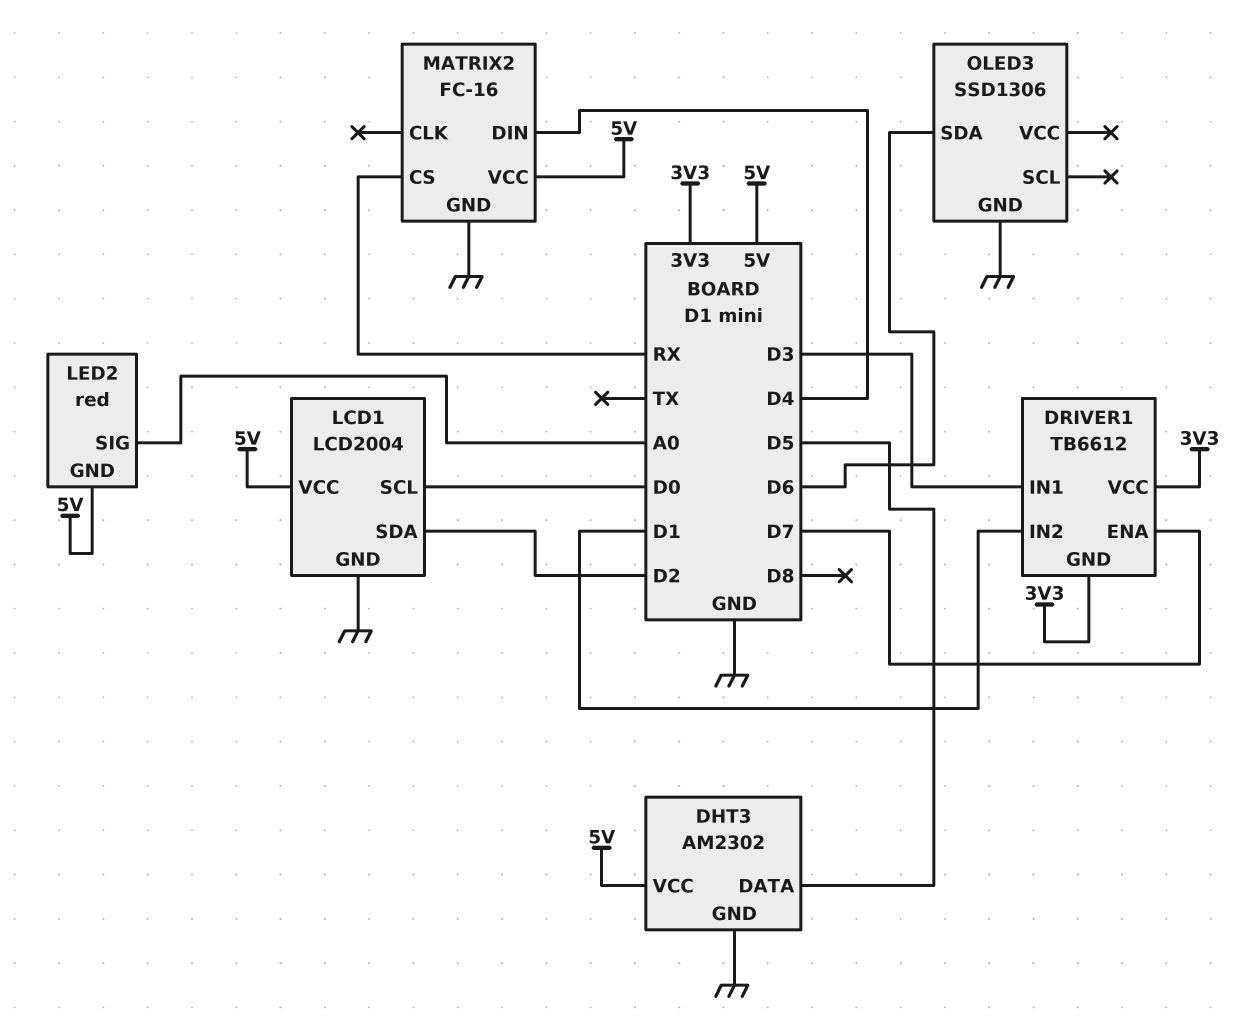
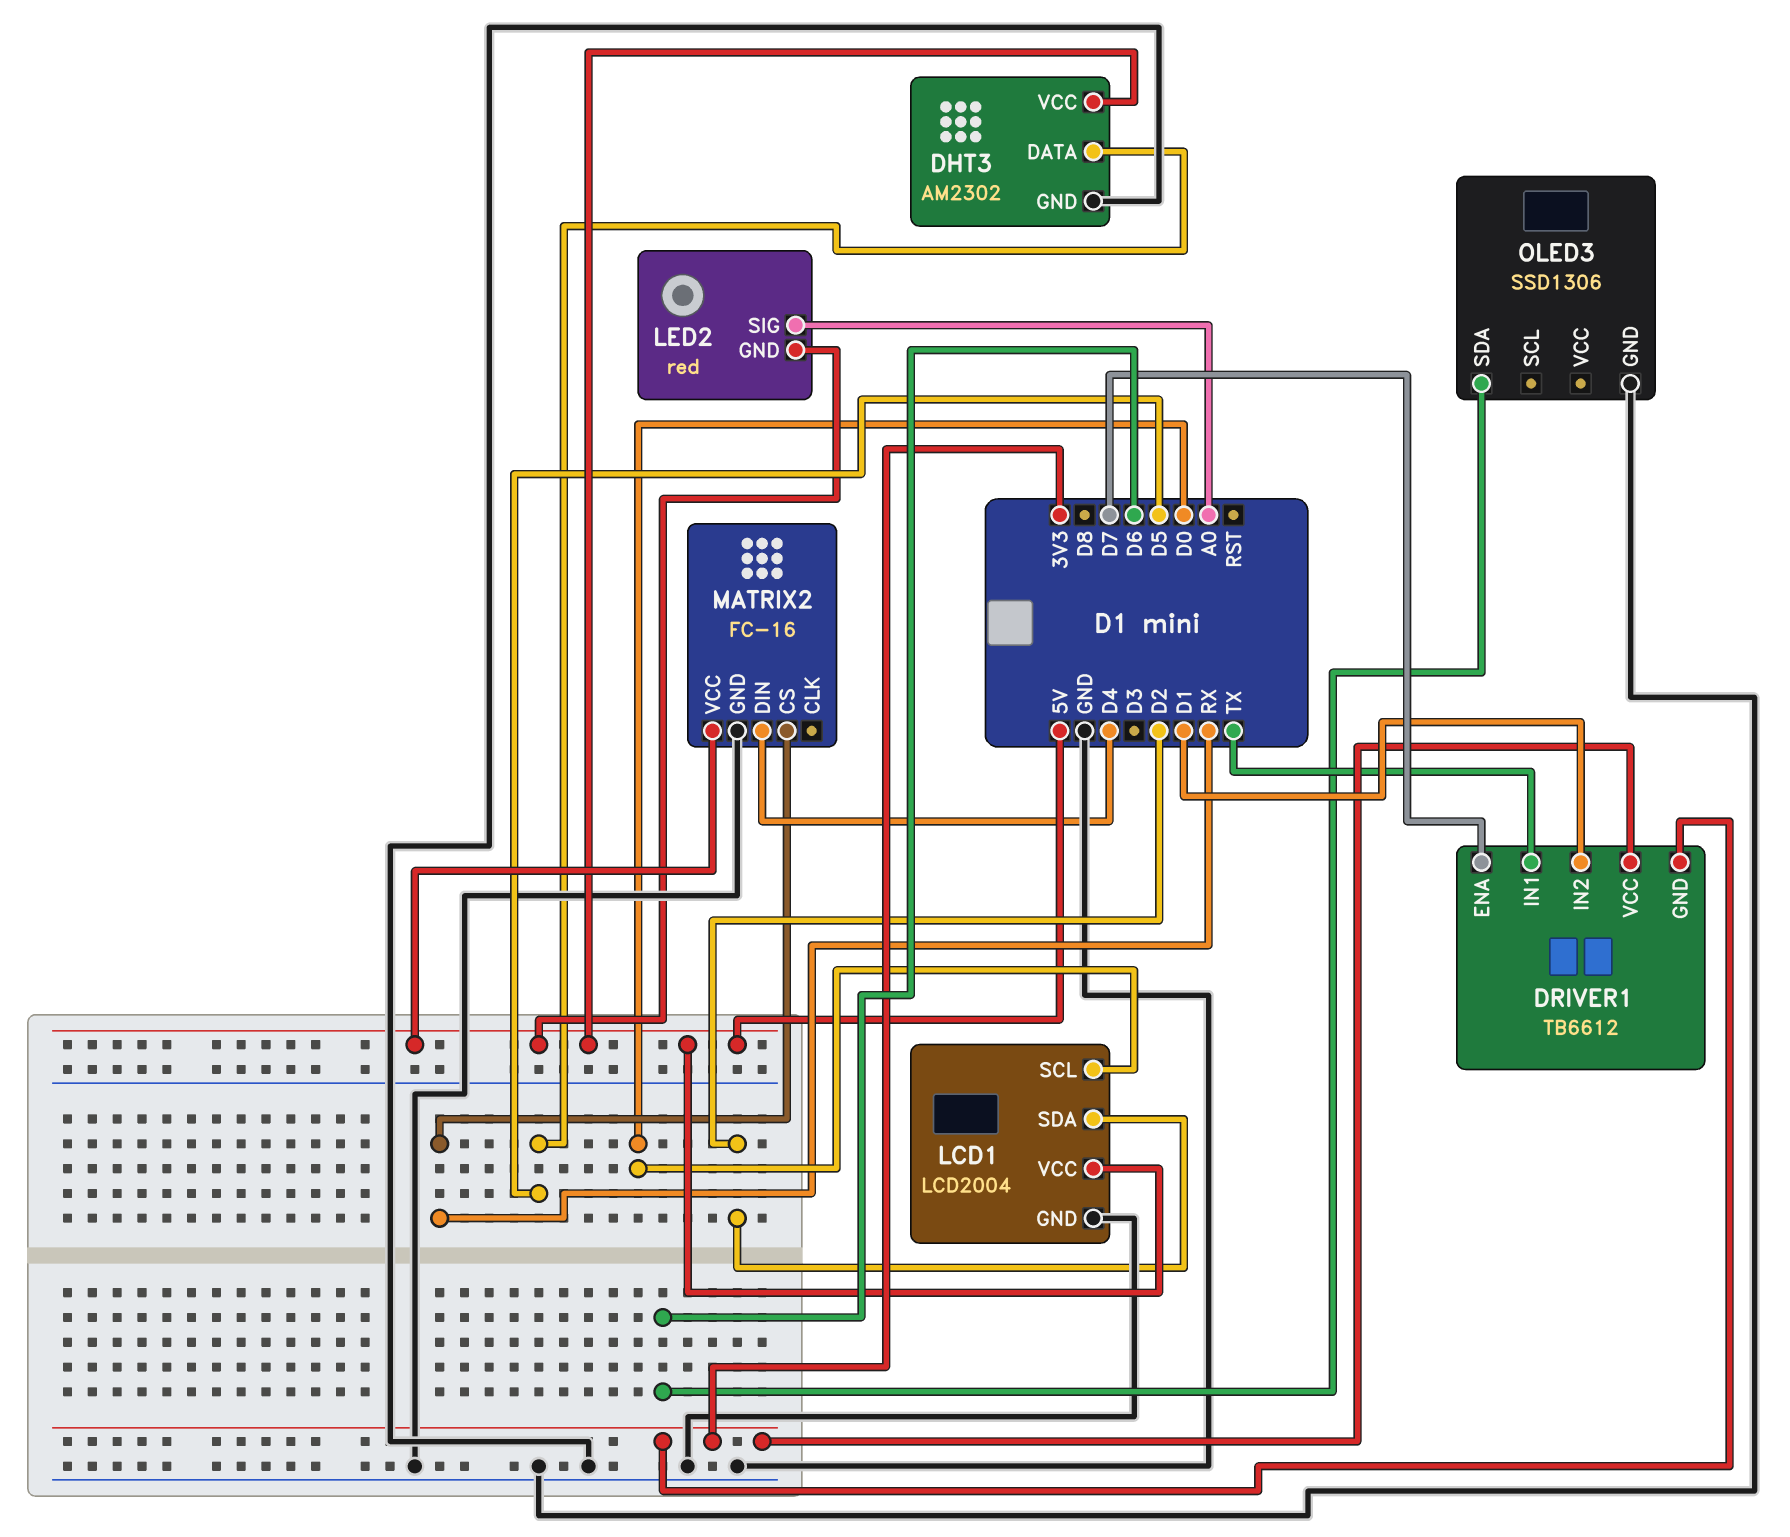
DRIVER1 pin IN1: D3 -> TX

